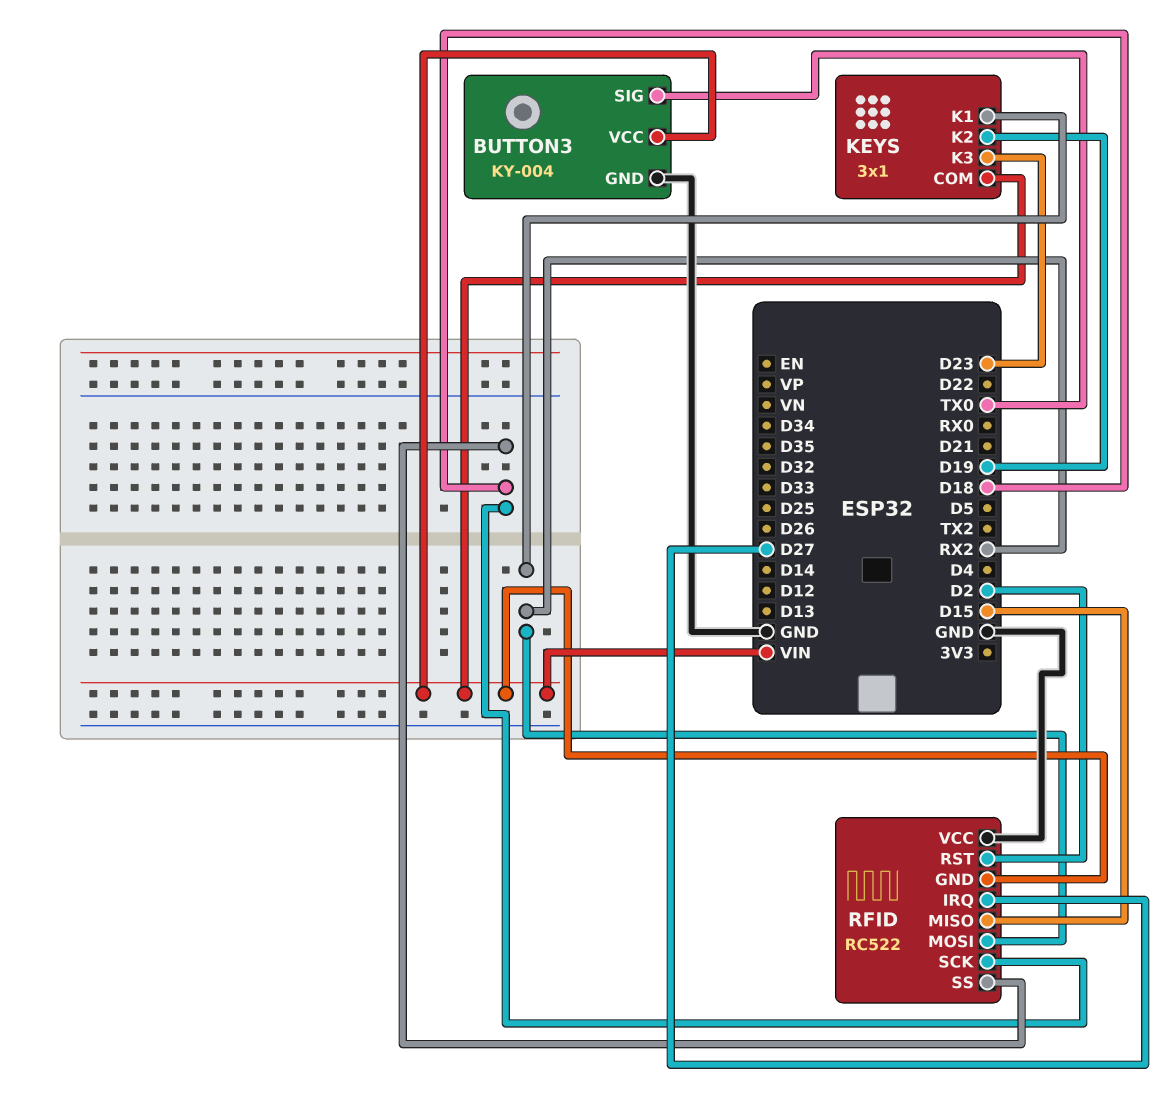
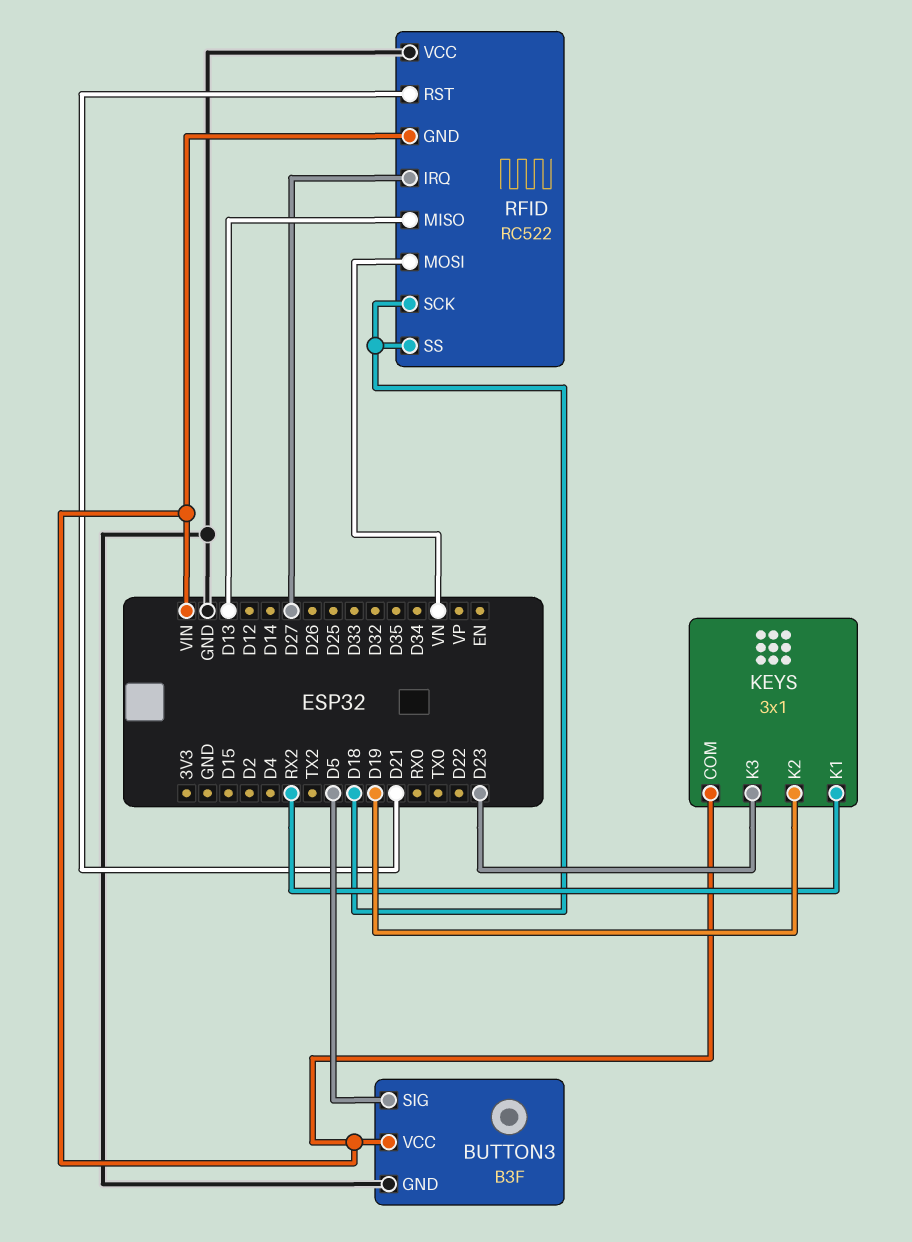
BUTTON3: KY-004 -> B3F
BUTTON3 pin SIG: TX0 -> D5
RFID pin MISO: D15 -> D13
RFID pin MOSI: RX2 -> VN
RFID pin RST: D2 -> D21

